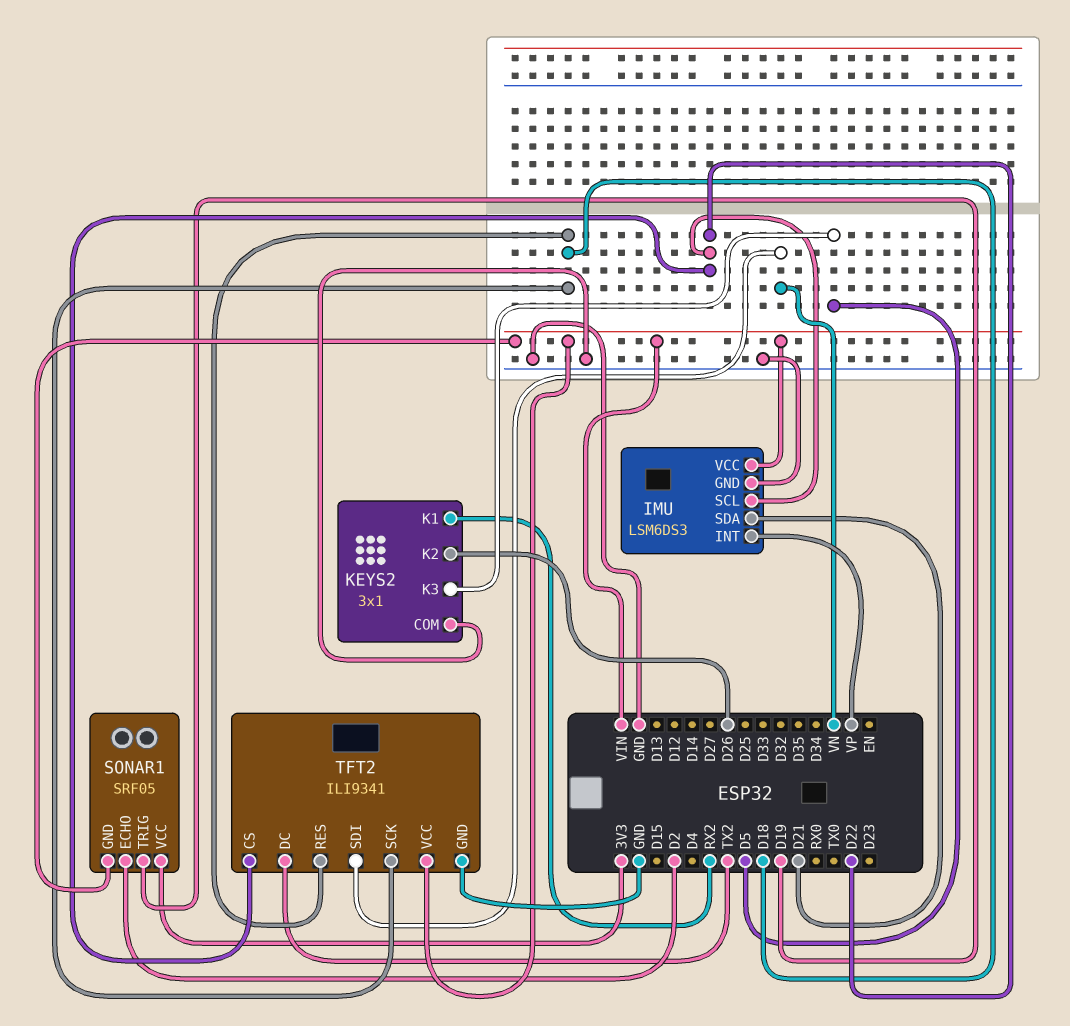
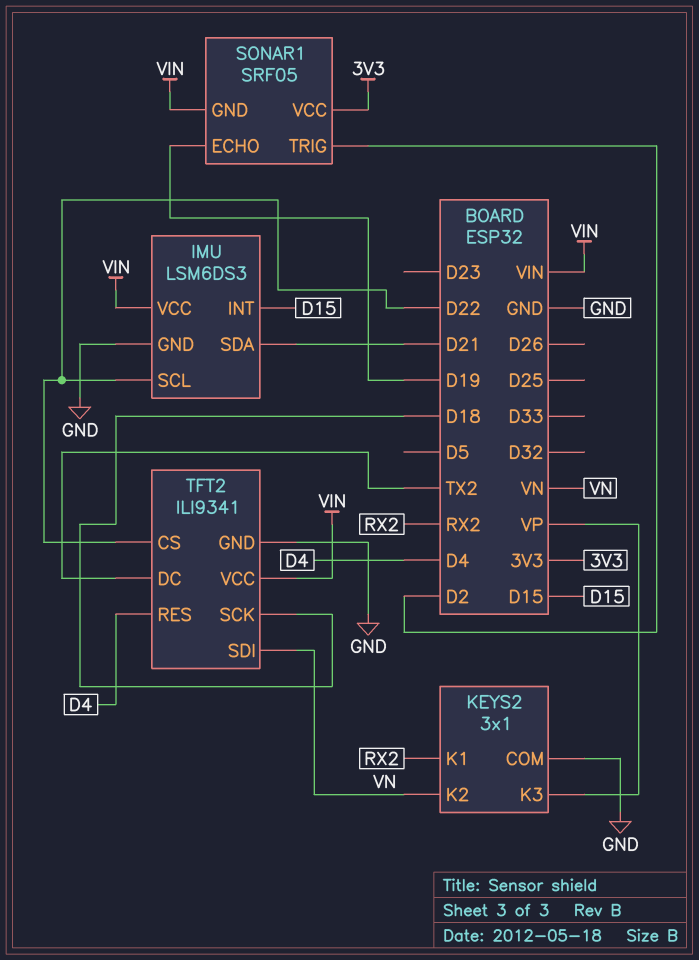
IMU pin INT: VP -> D15
KEYS2 pin K2: D26 -> VN
KEYS2 pin K3: D5 -> VP
SONAR1 pin ECHO: D2 -> D19
SONAR1 pin TRIG: D19 -> D2
TFT2 pin RES: D18 -> D4

